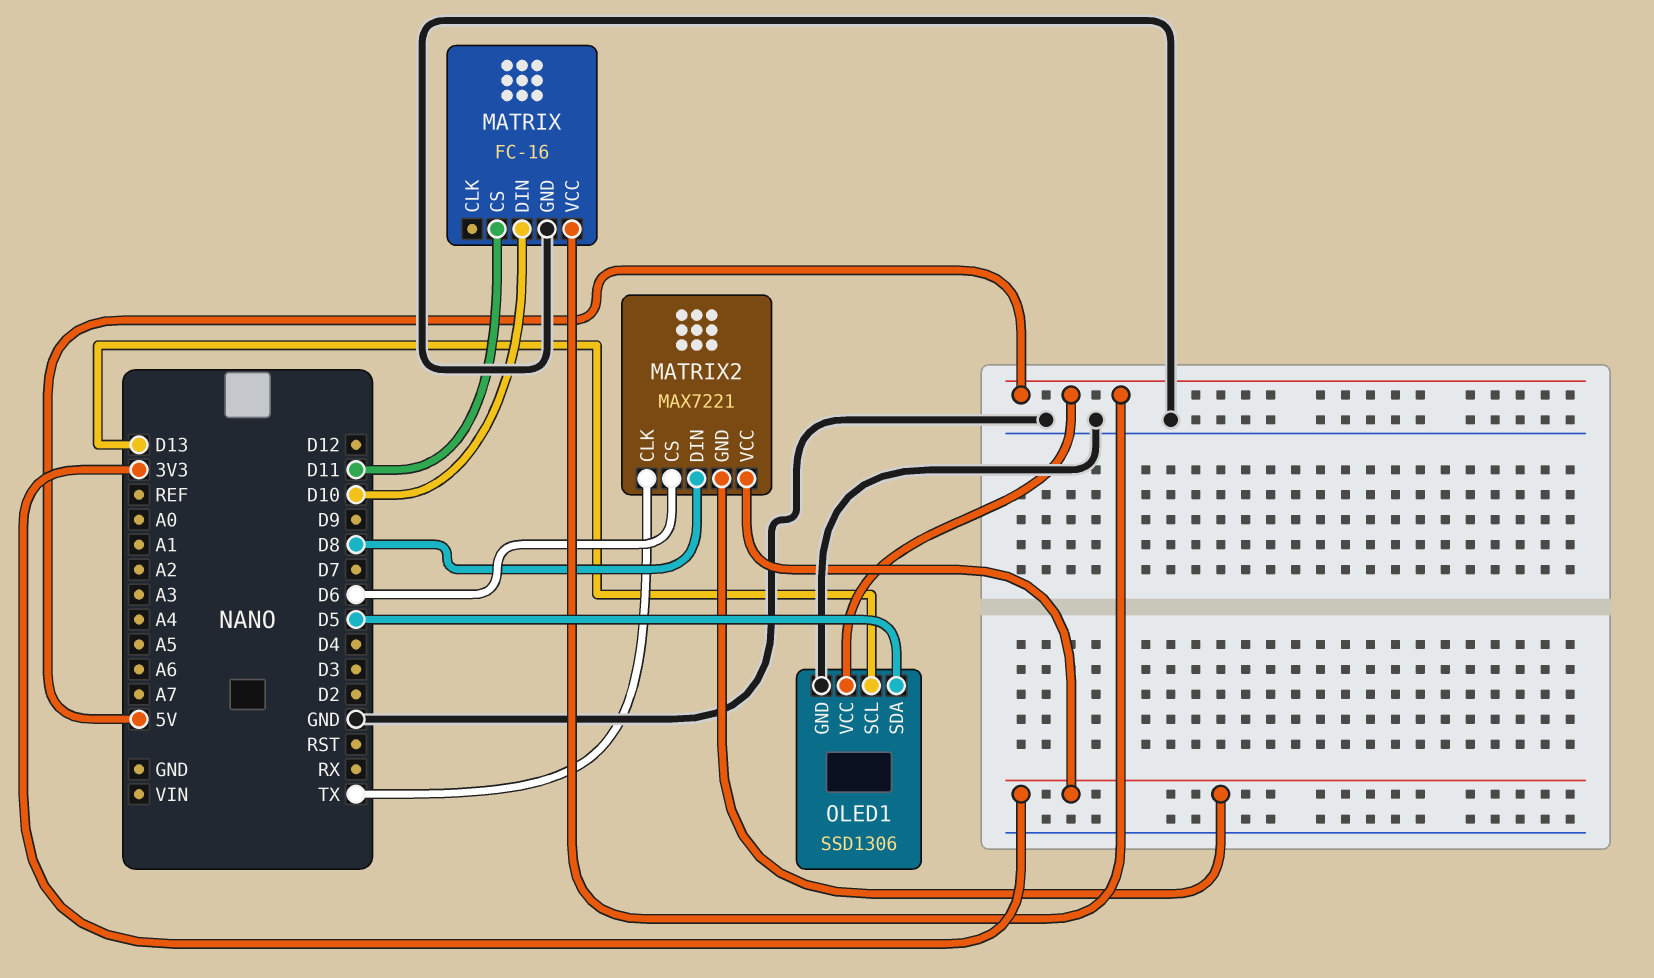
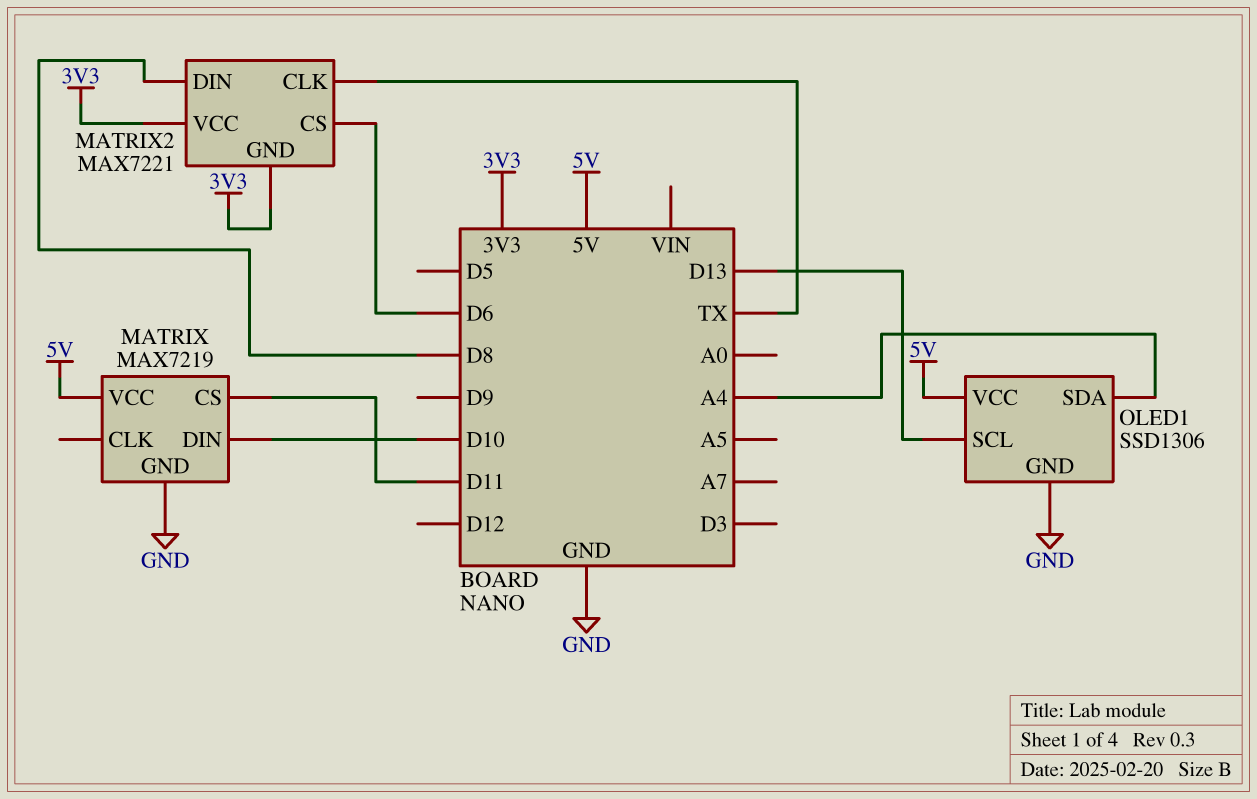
MATRIX: FC-16 -> MAX7219
OLED1 pin SDA: D5 -> A4

